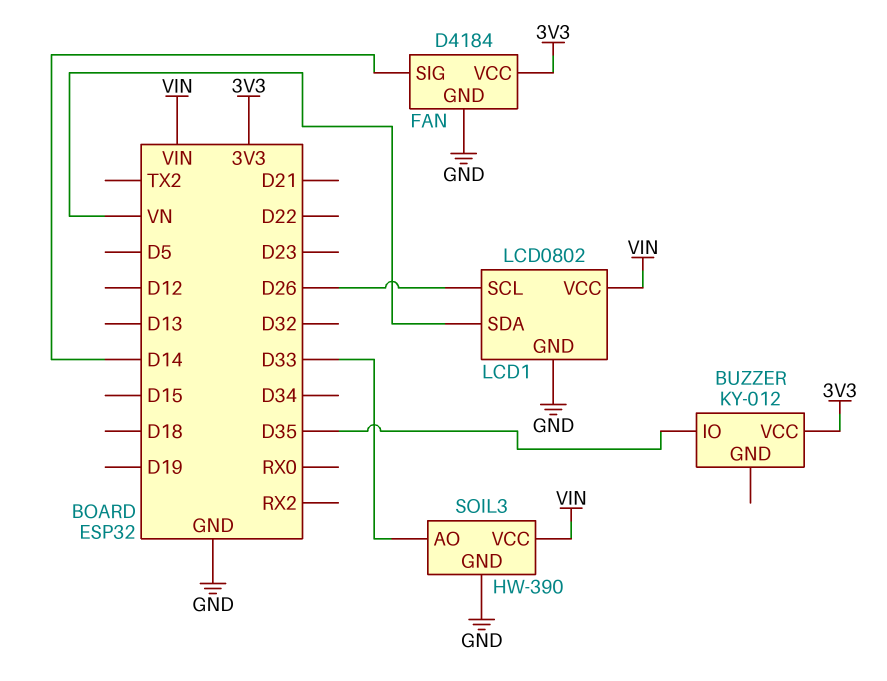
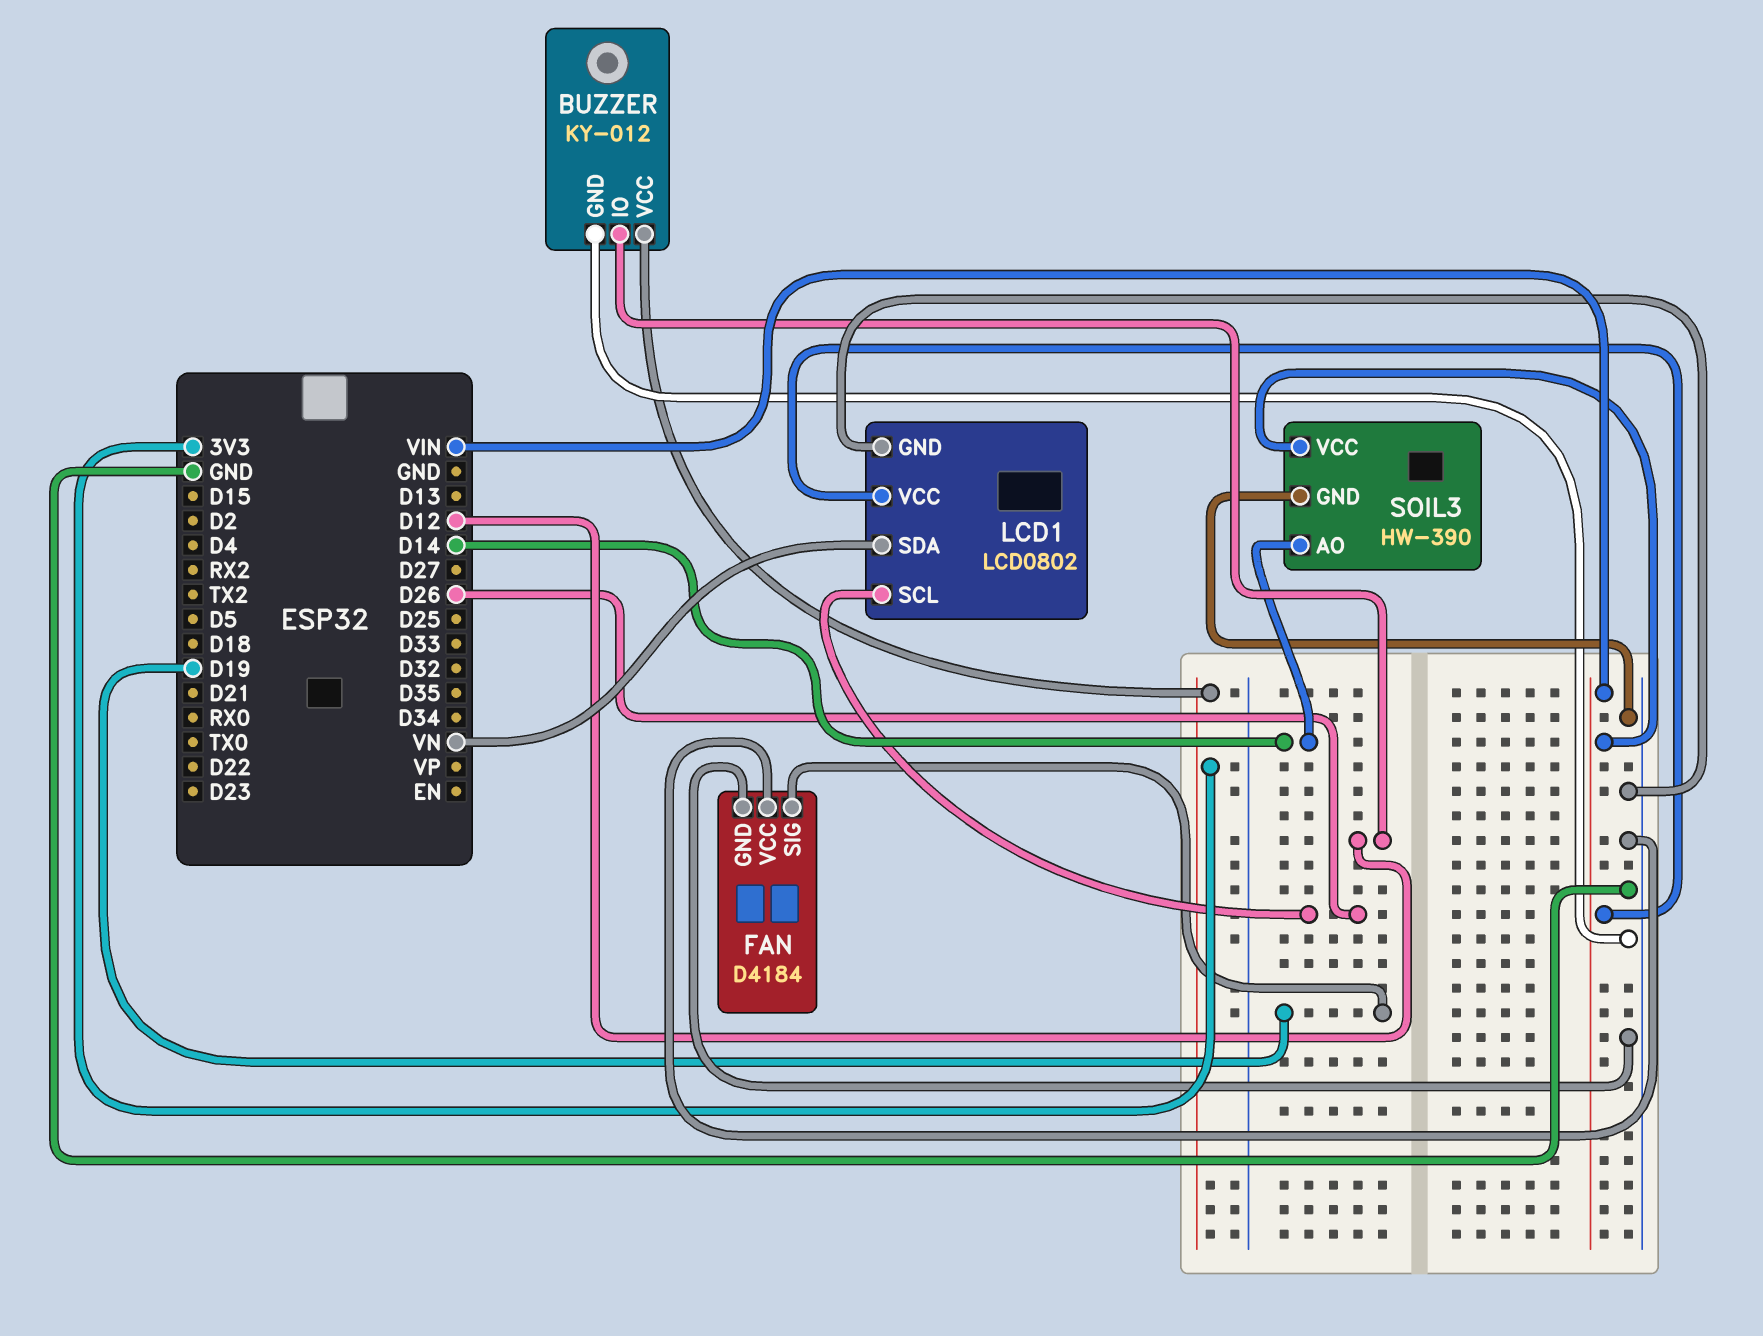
BUZZER pin GND: none -> GND
BUZZER pin IO: D35 -> D12
FAN pin SIG: D14 -> D19
FAN pin VCC: 3V3 -> GND
SOIL3 pin AO: D33 -> D14

